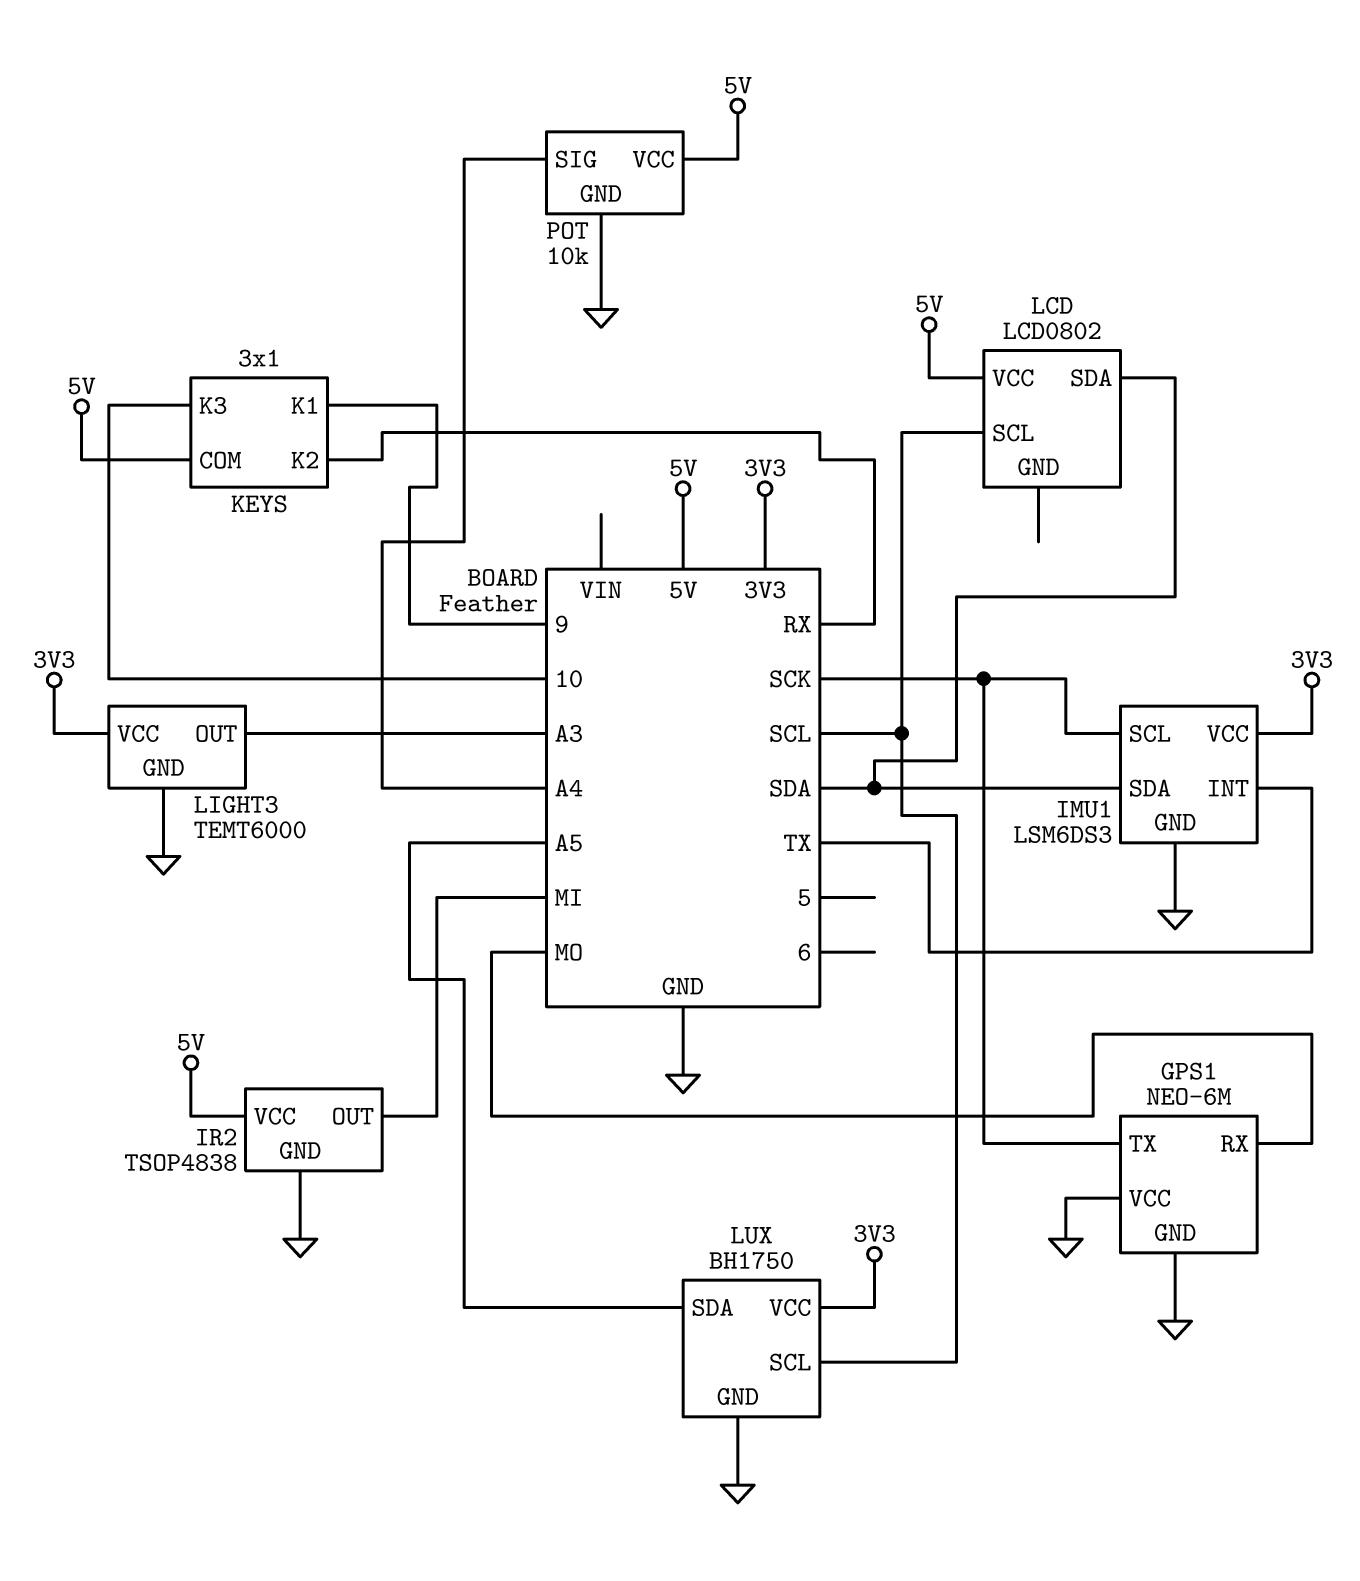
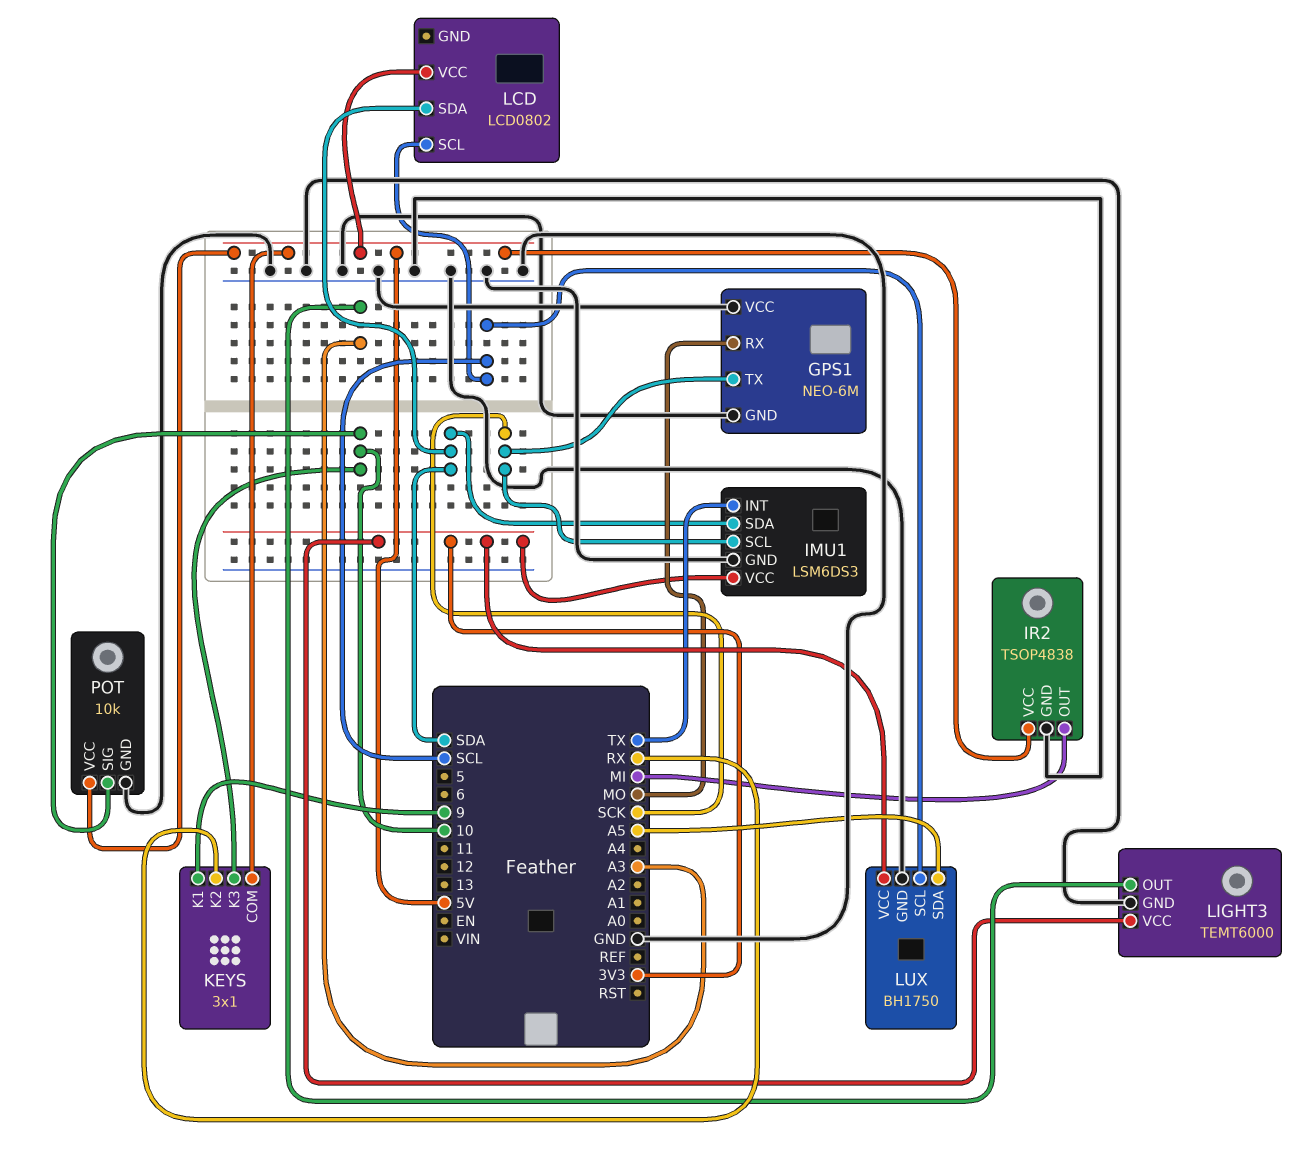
POT pin SIG: A4 -> 10

